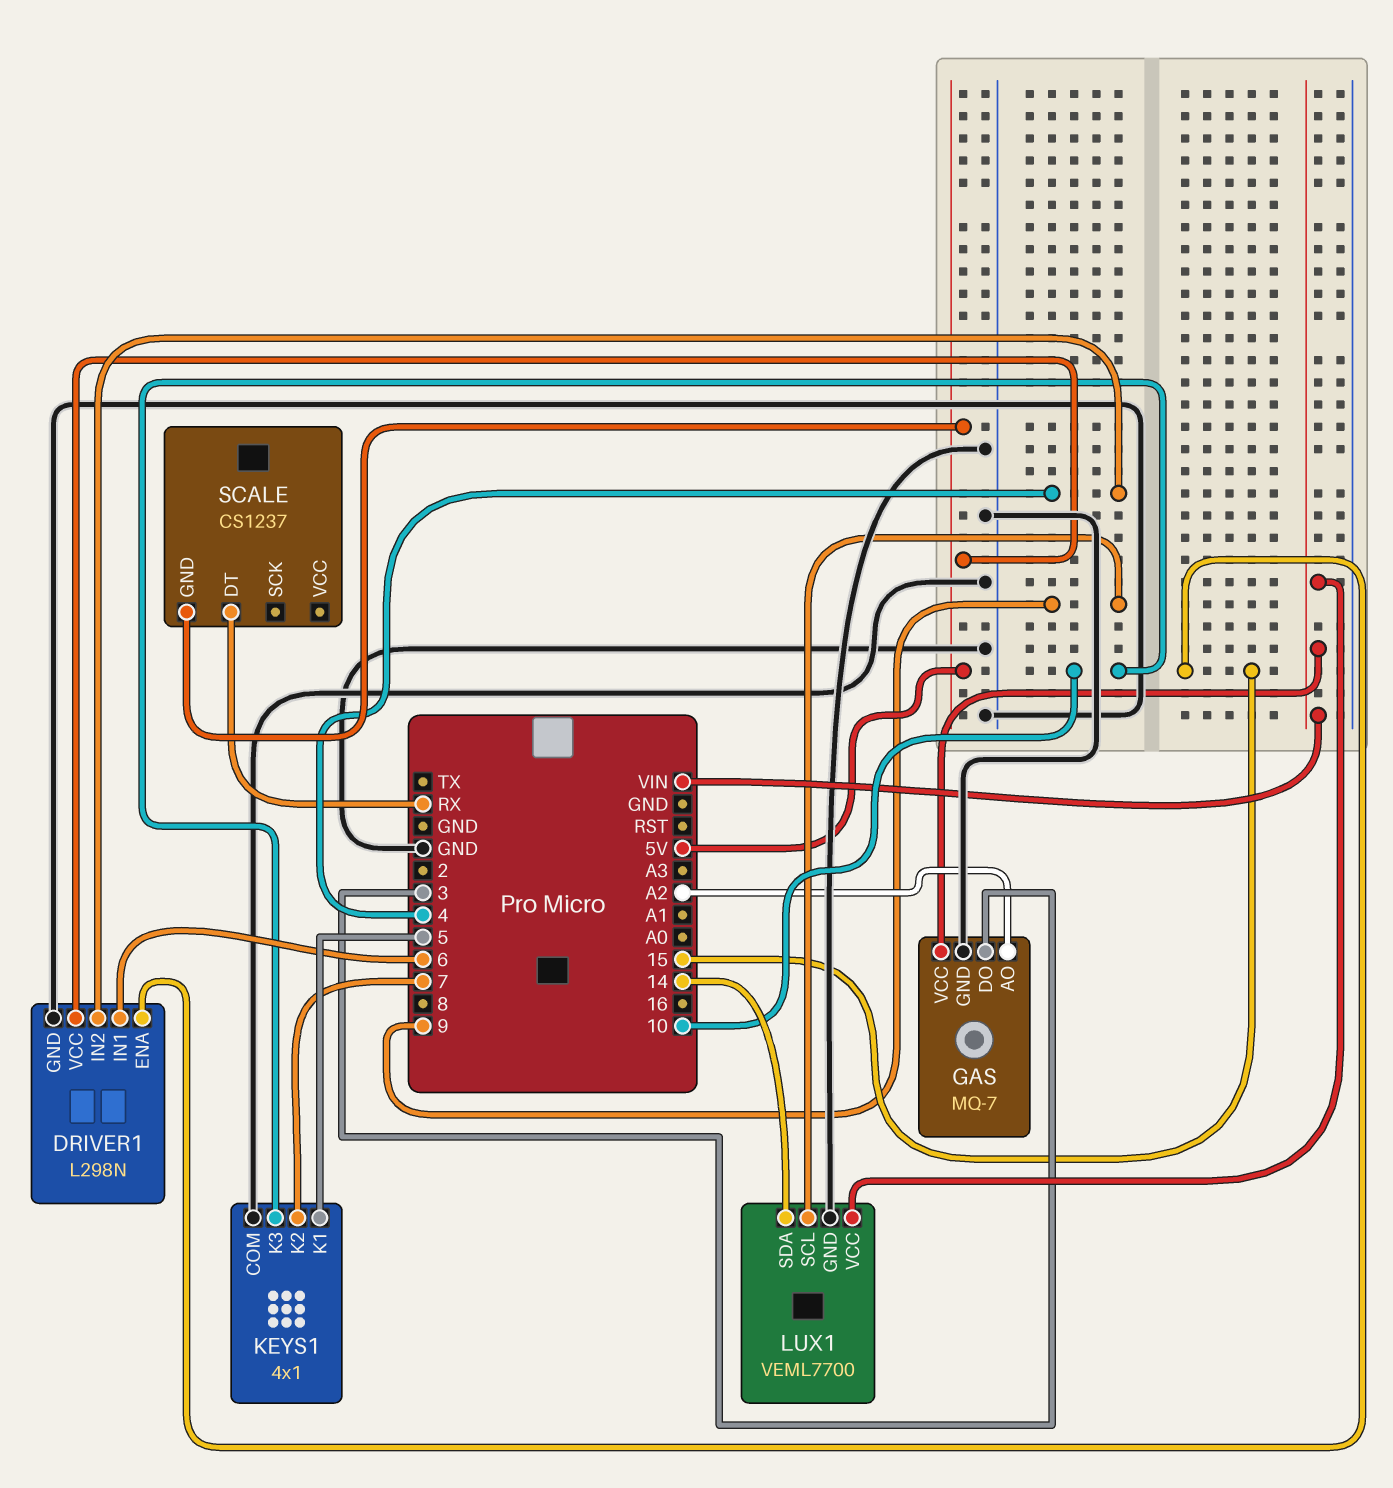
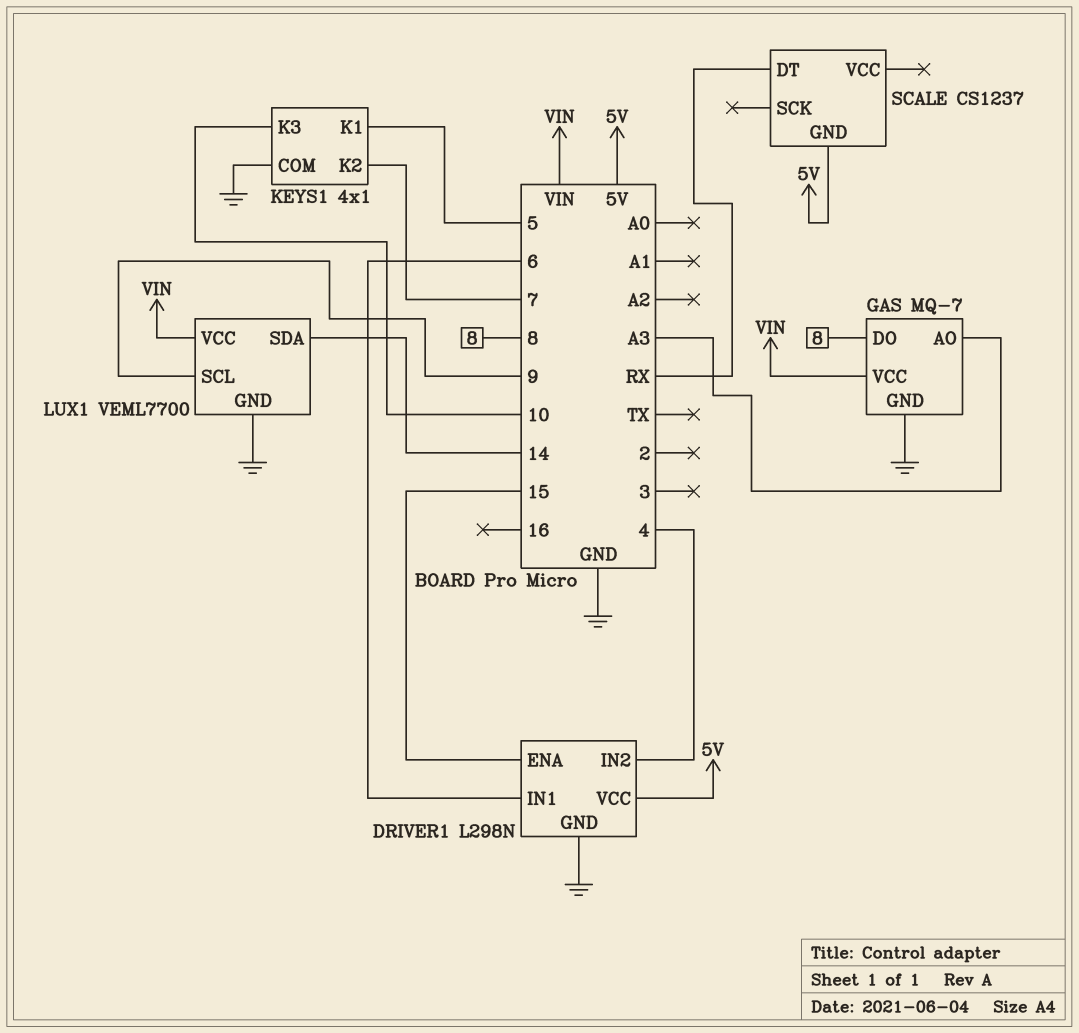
GAS pin AO: A2 -> A3
GAS pin DO: 3 -> 8

